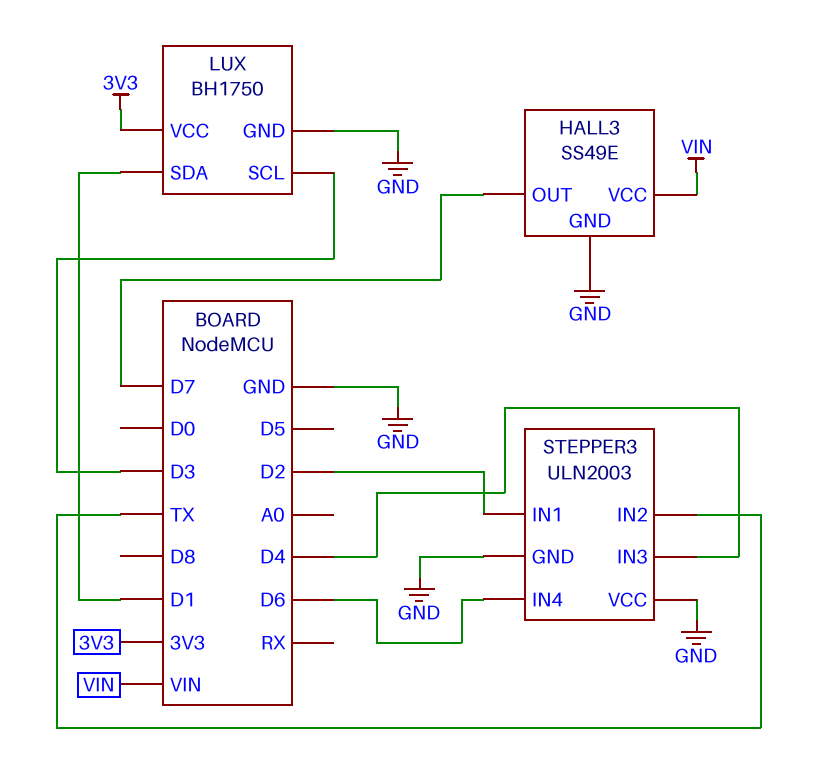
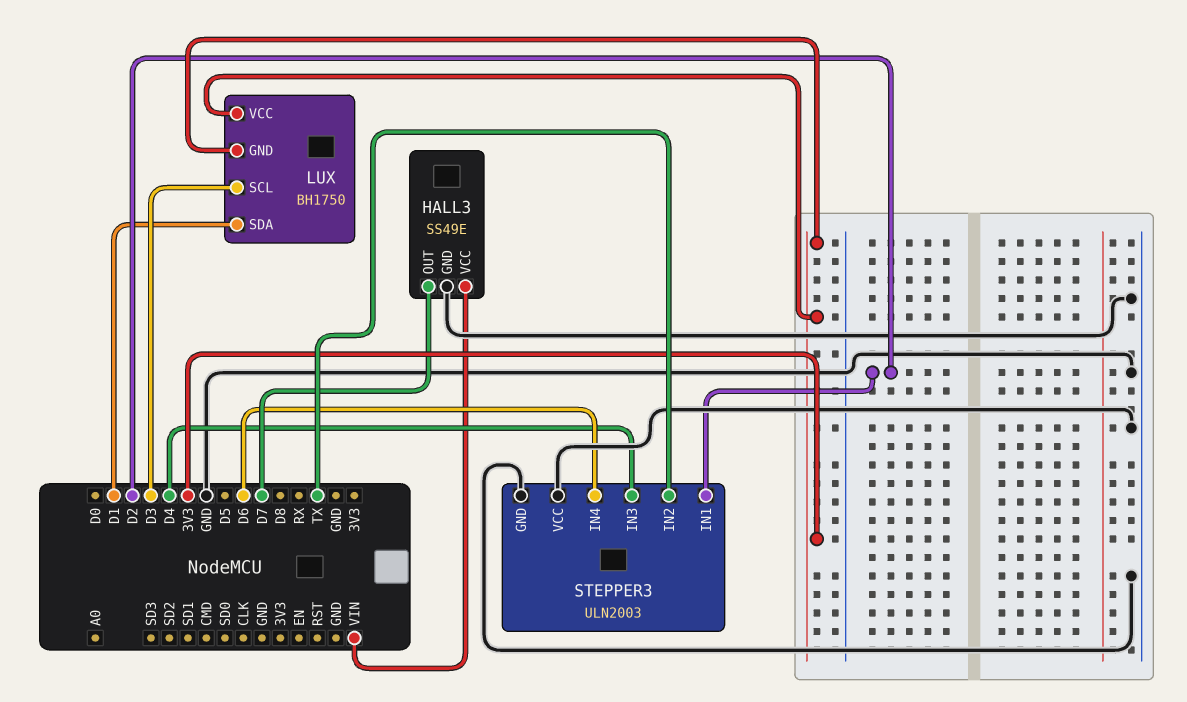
LUX pin GND: GND -> 3V3

